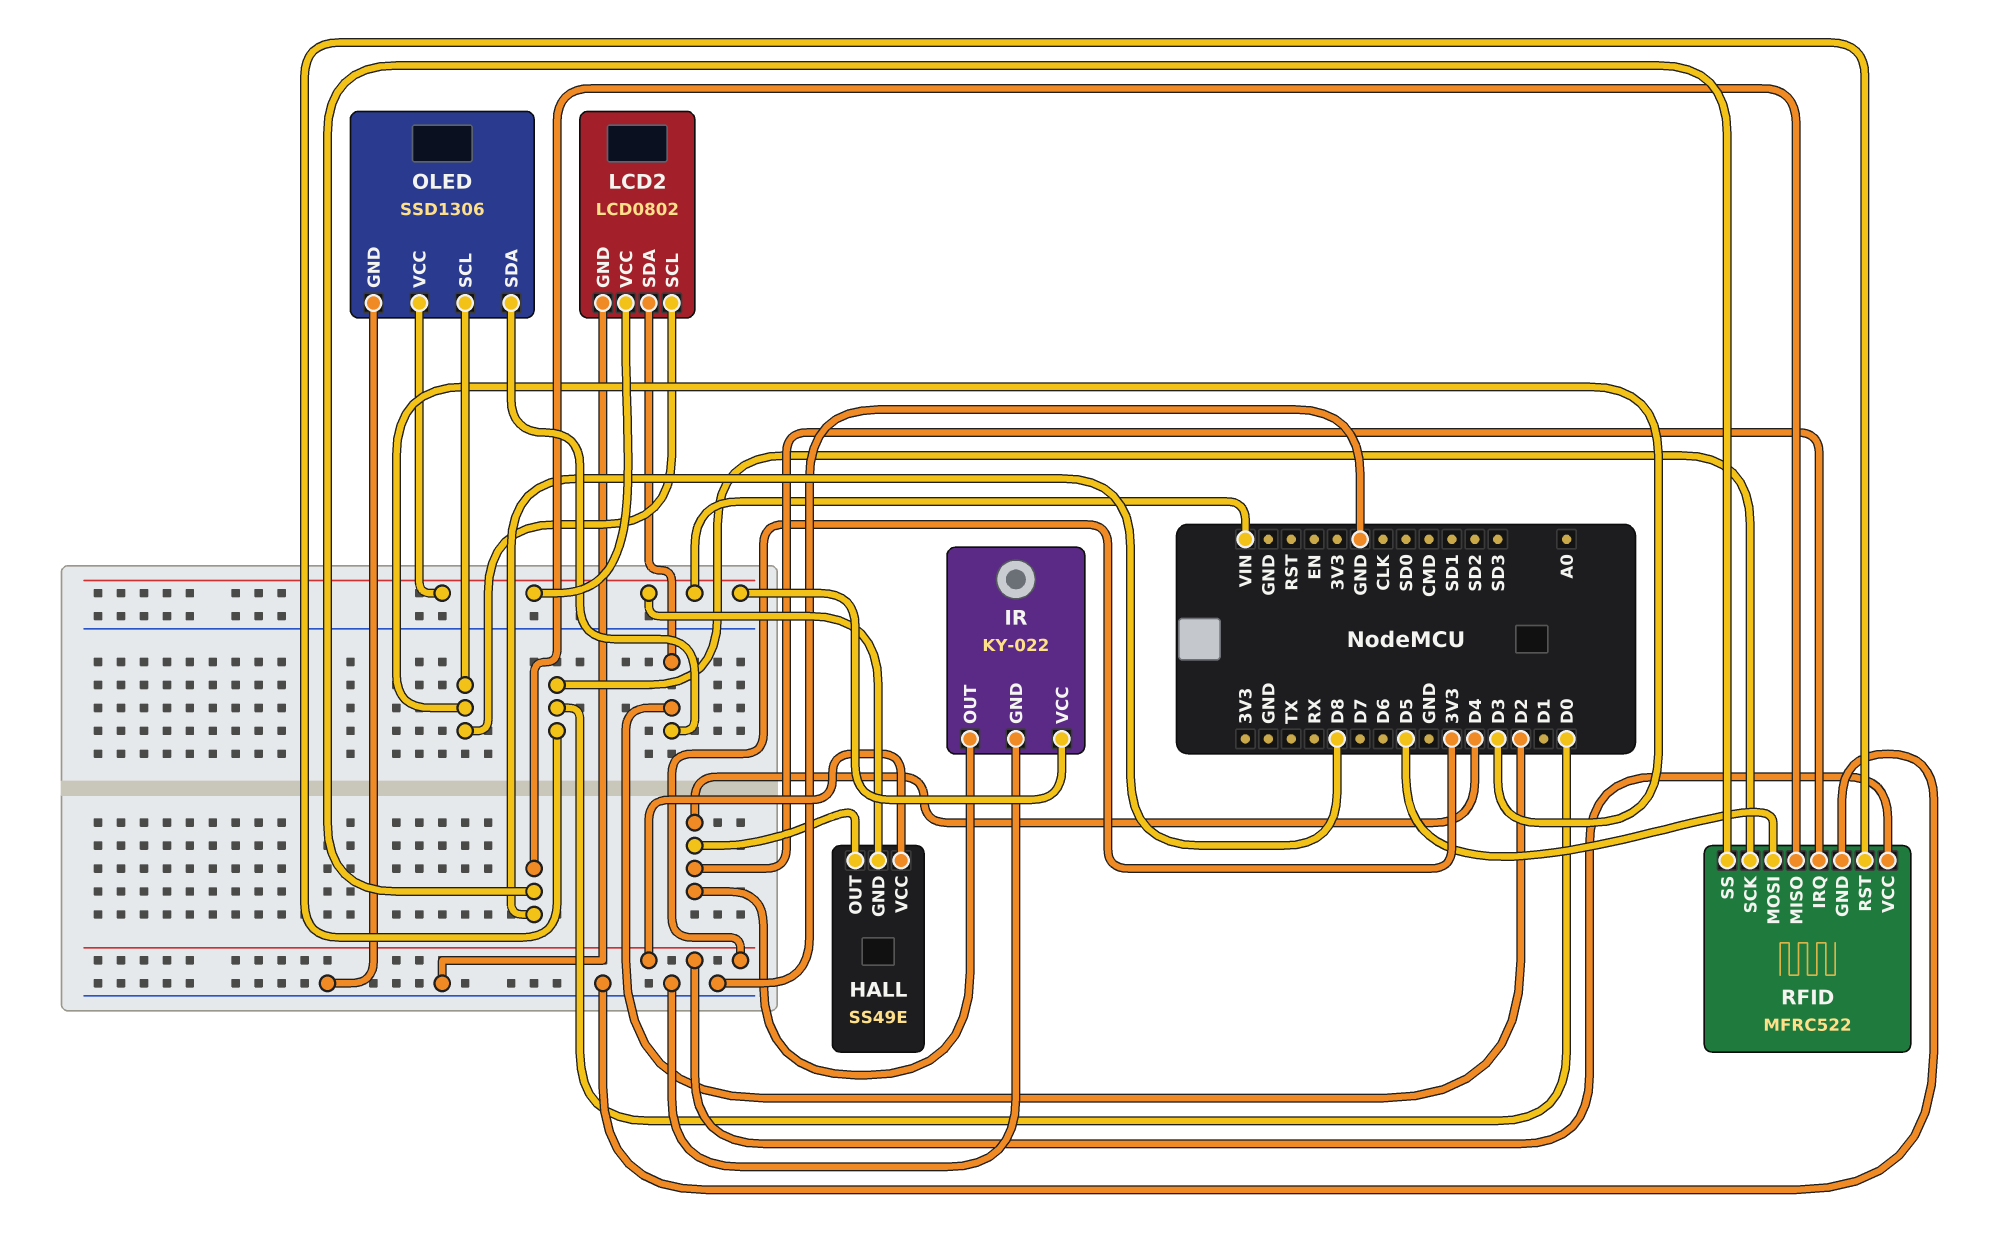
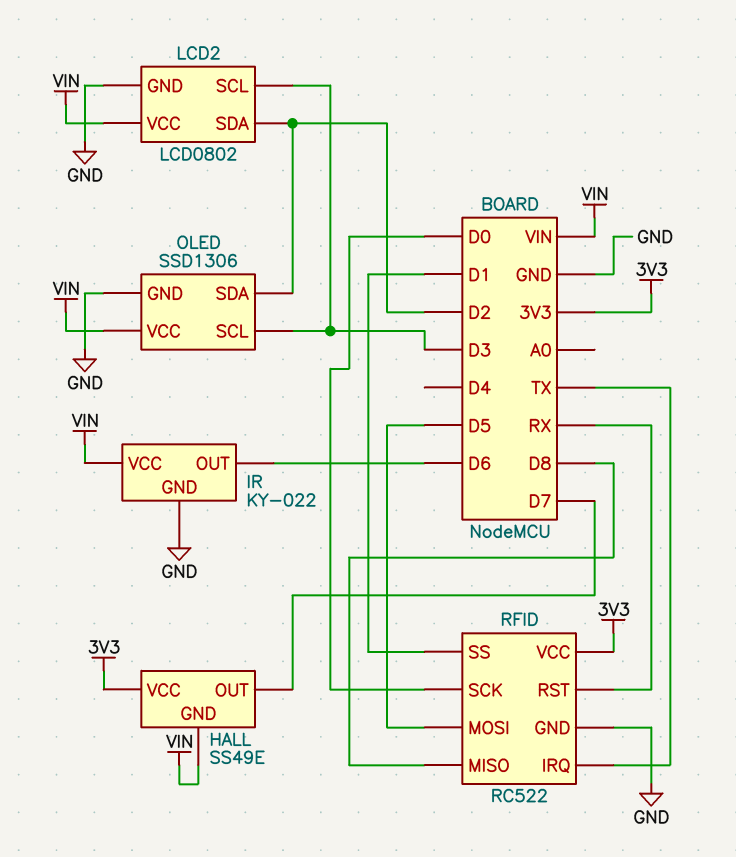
HALL pin OUT: D4 -> D7
IR pin OUT: D4 -> D6
RFID: MFRC522 -> RC522
RFID pin IRQ: D4 -> TX
RFID pin RST: D0 -> RX
RFID pin SS: D8 -> D1

